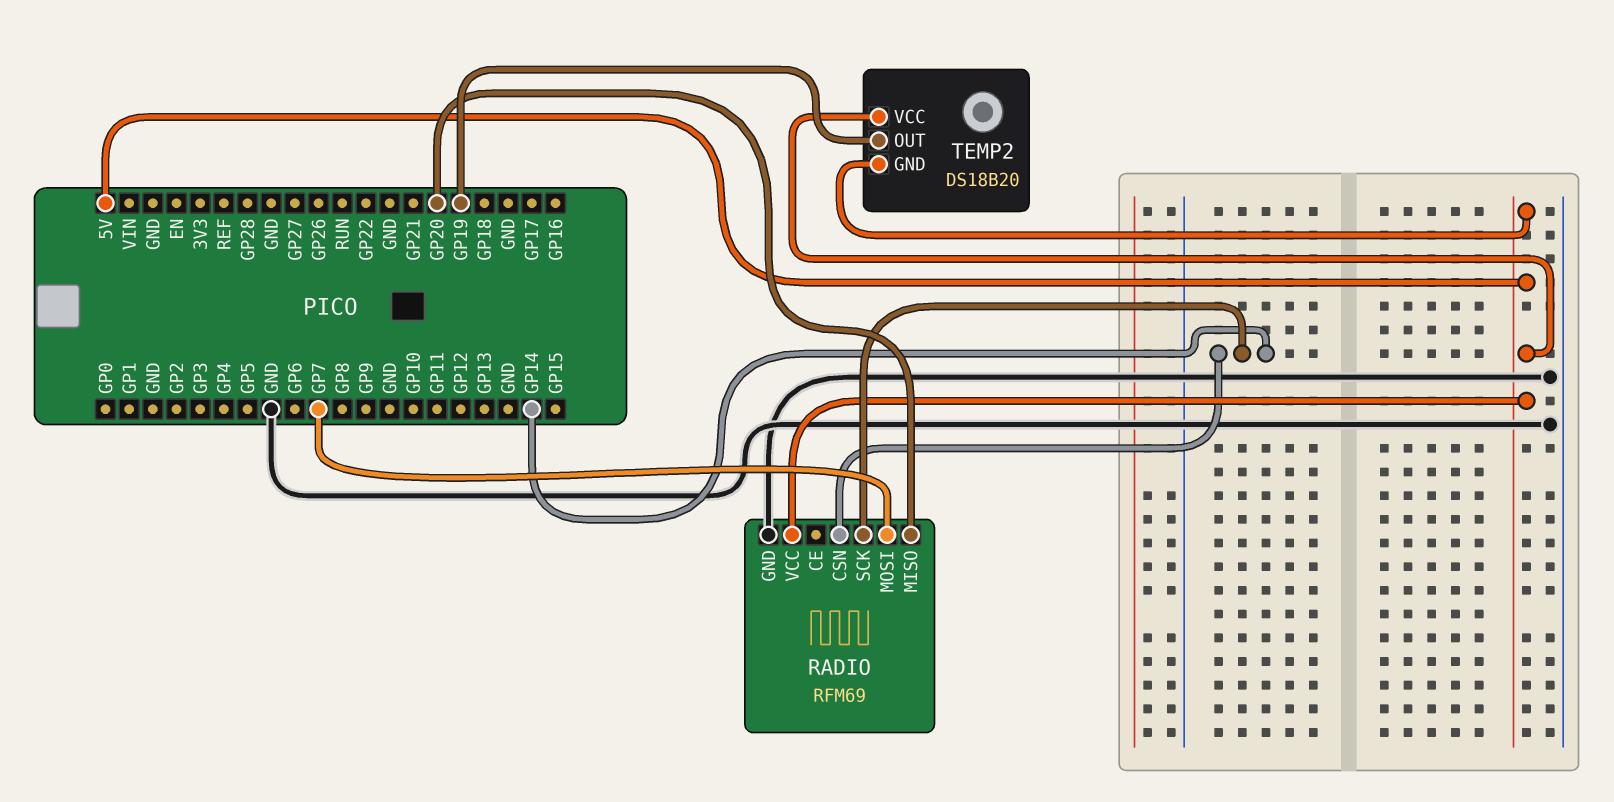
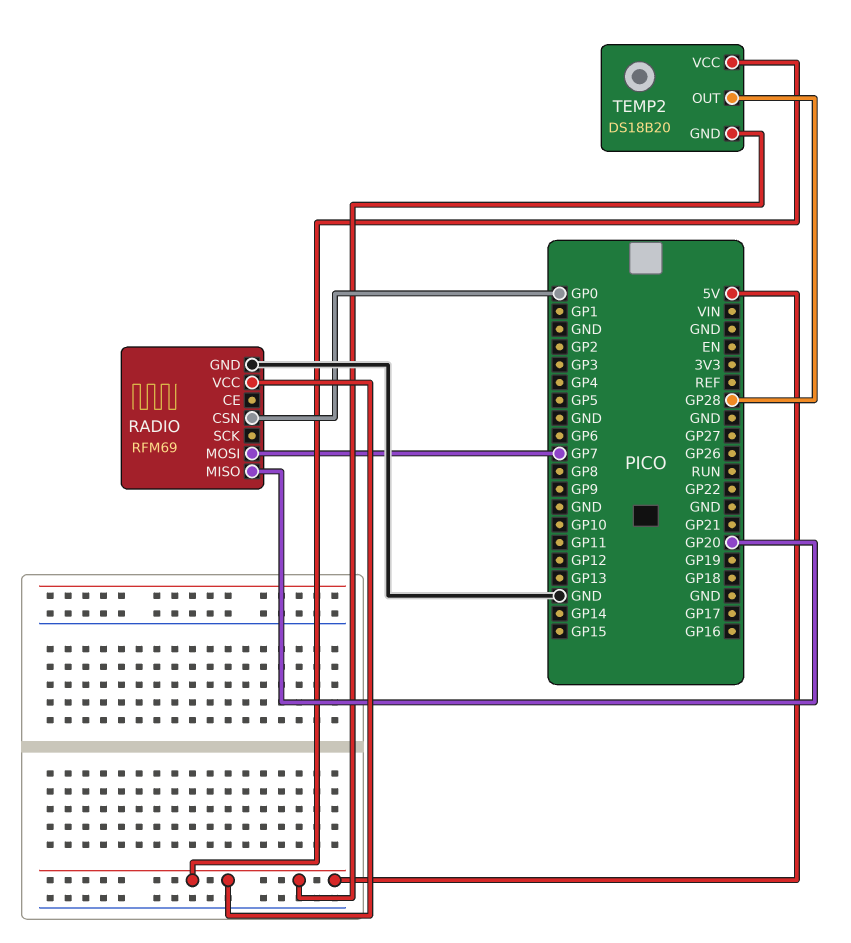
RADIO pin CSN: GP14 -> GP0
RADIO pin SCK: GP14 -> none
TEMP2 pin OUT: GP19 -> GP28

